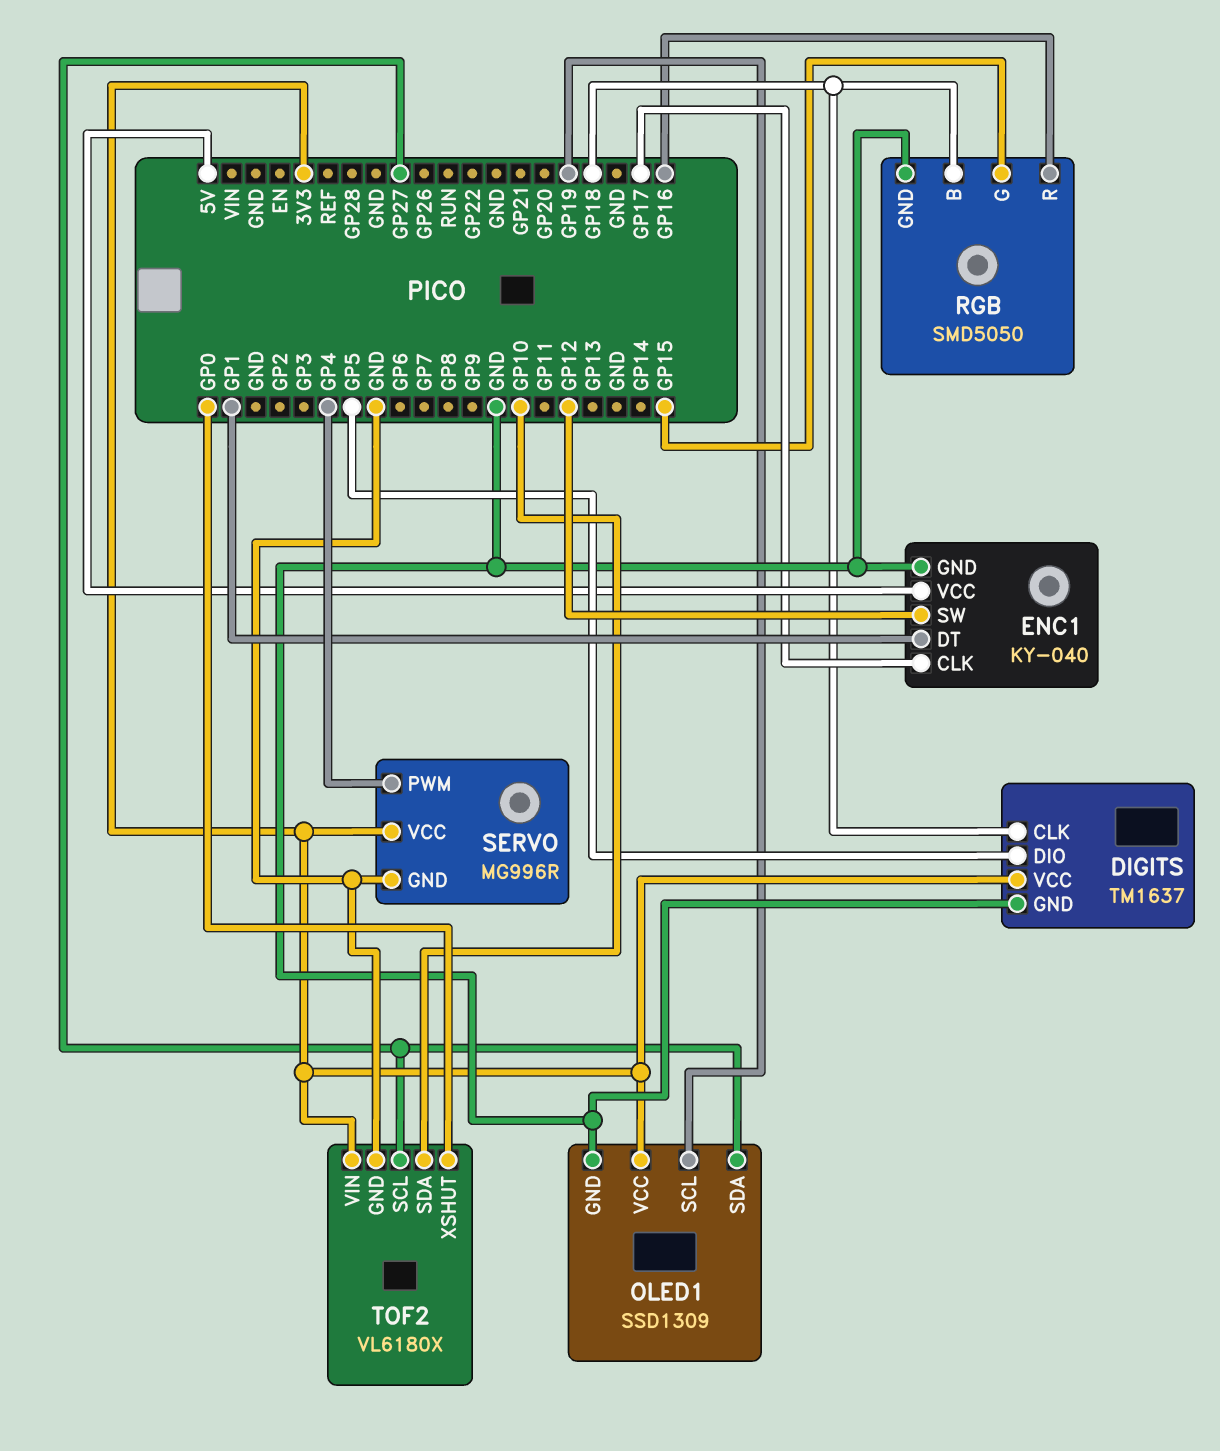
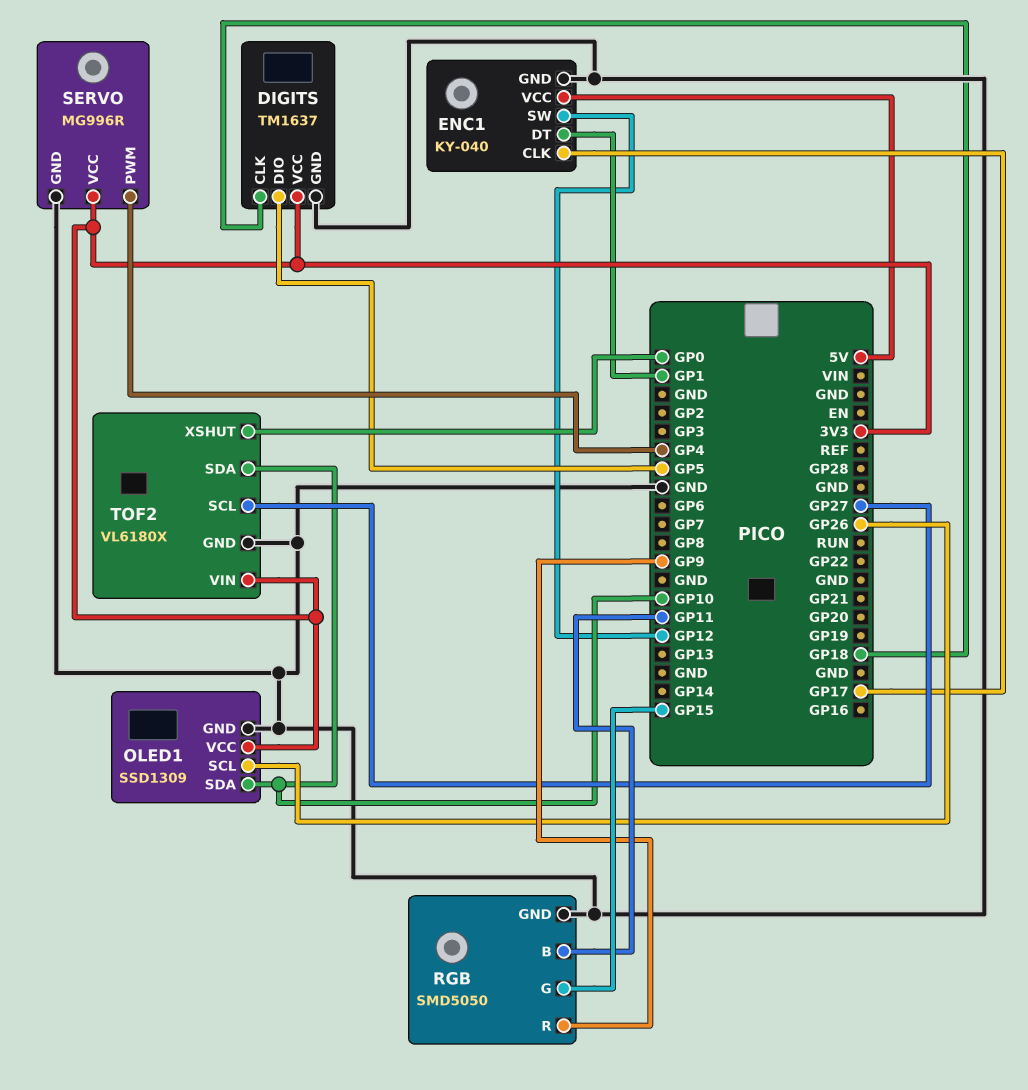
OLED1 pin SCL: GP19 -> GP26
OLED1 pin SDA: GP27 -> GP10
RGB pin B: GP18 -> GP11
RGB pin R: GP16 -> GP9

